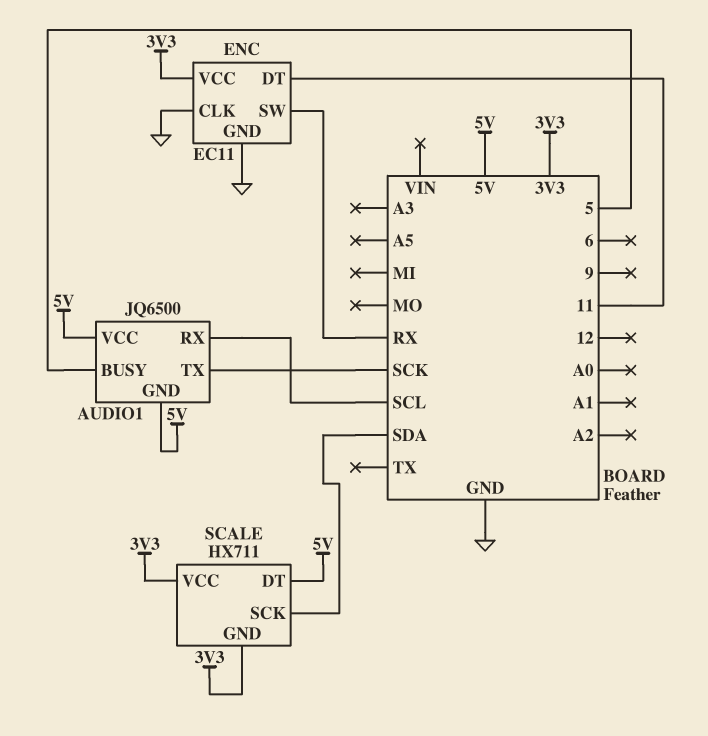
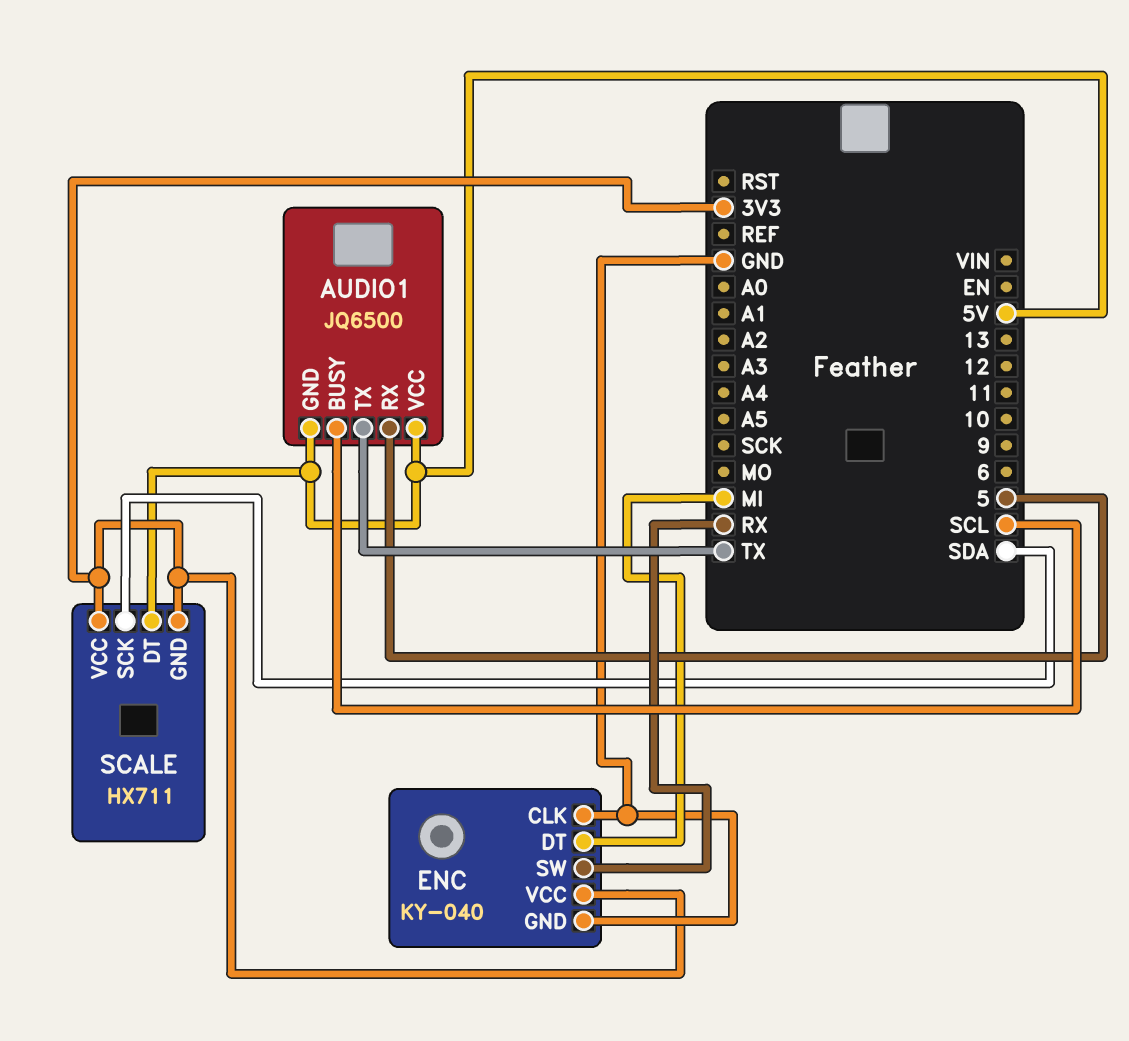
AUDIO1 pin BUSY: 5 -> SCL
AUDIO1 pin RX: SCL -> 5
AUDIO1 pin TX: SCK -> TX
ENC: EC11 -> KY-040
ENC pin DT: 11 -> MI

